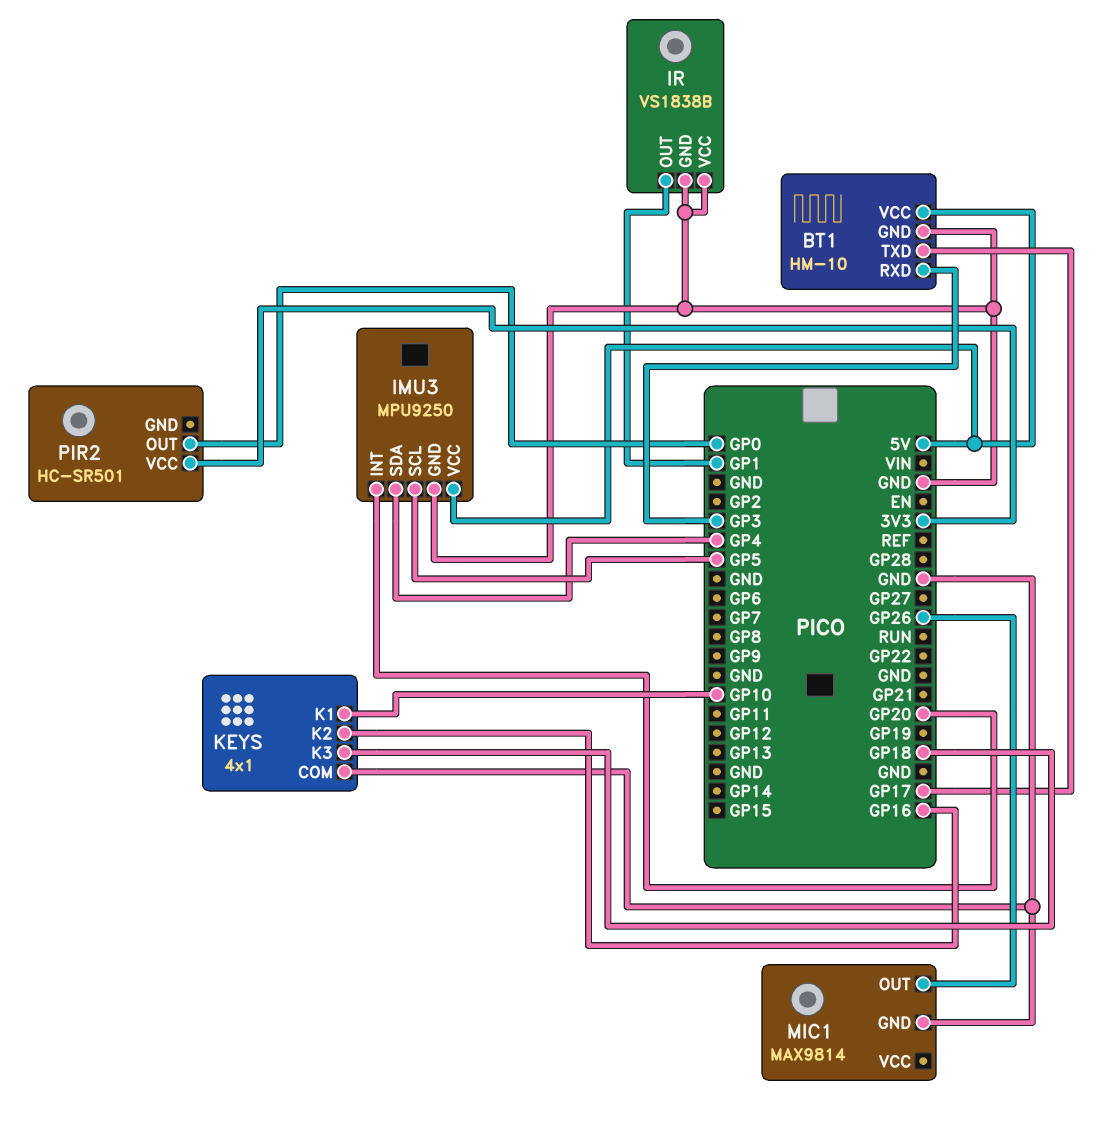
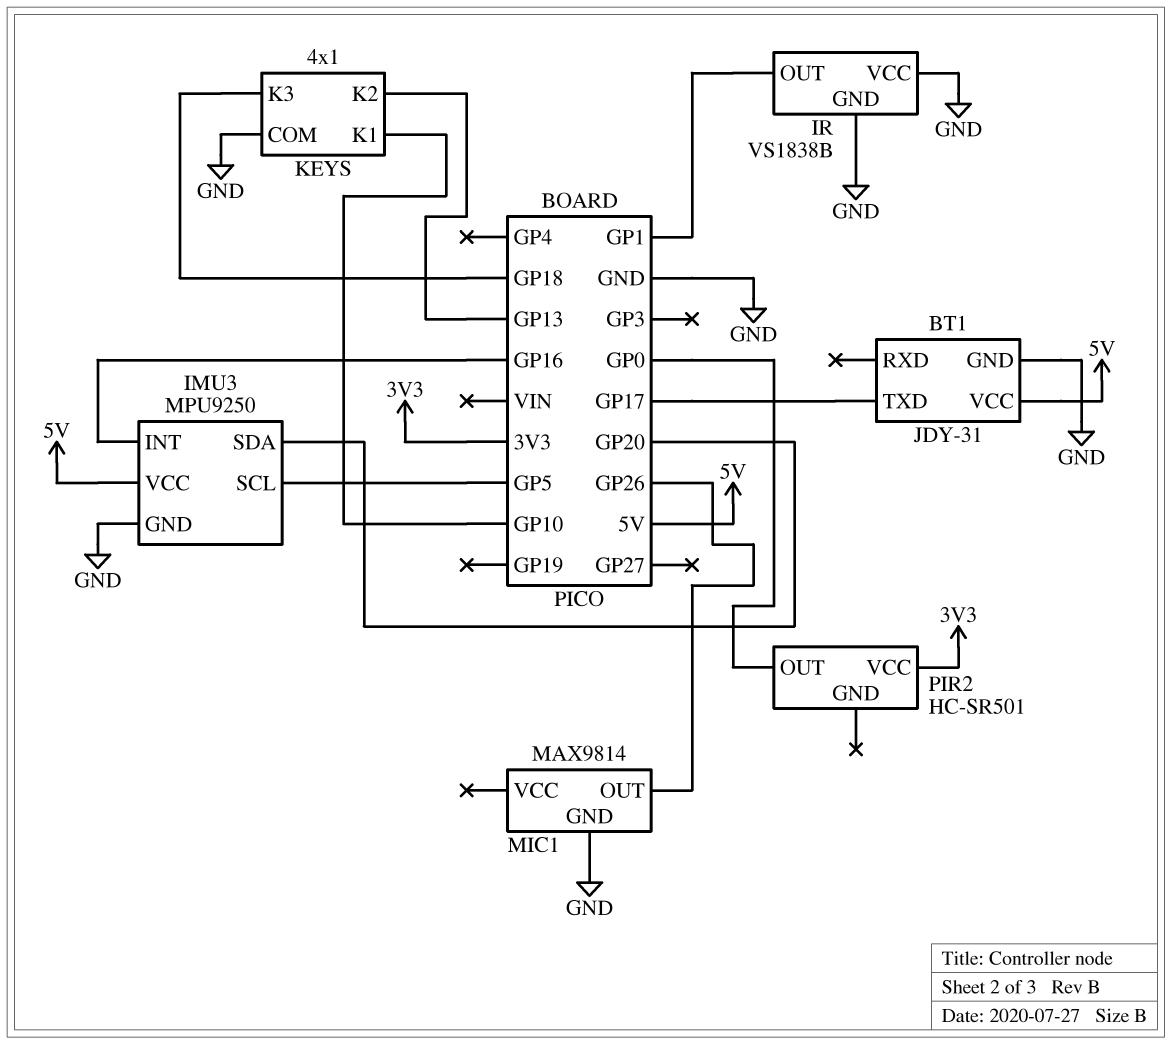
BT1: HM-10 -> JDY-31
BT1 pin RXD: GP3 -> none
IMU3 pin INT: GP20 -> GP16
IMU3 pin SDA: GP4 -> GP20
KEYS pin K2: GP16 -> GP13

